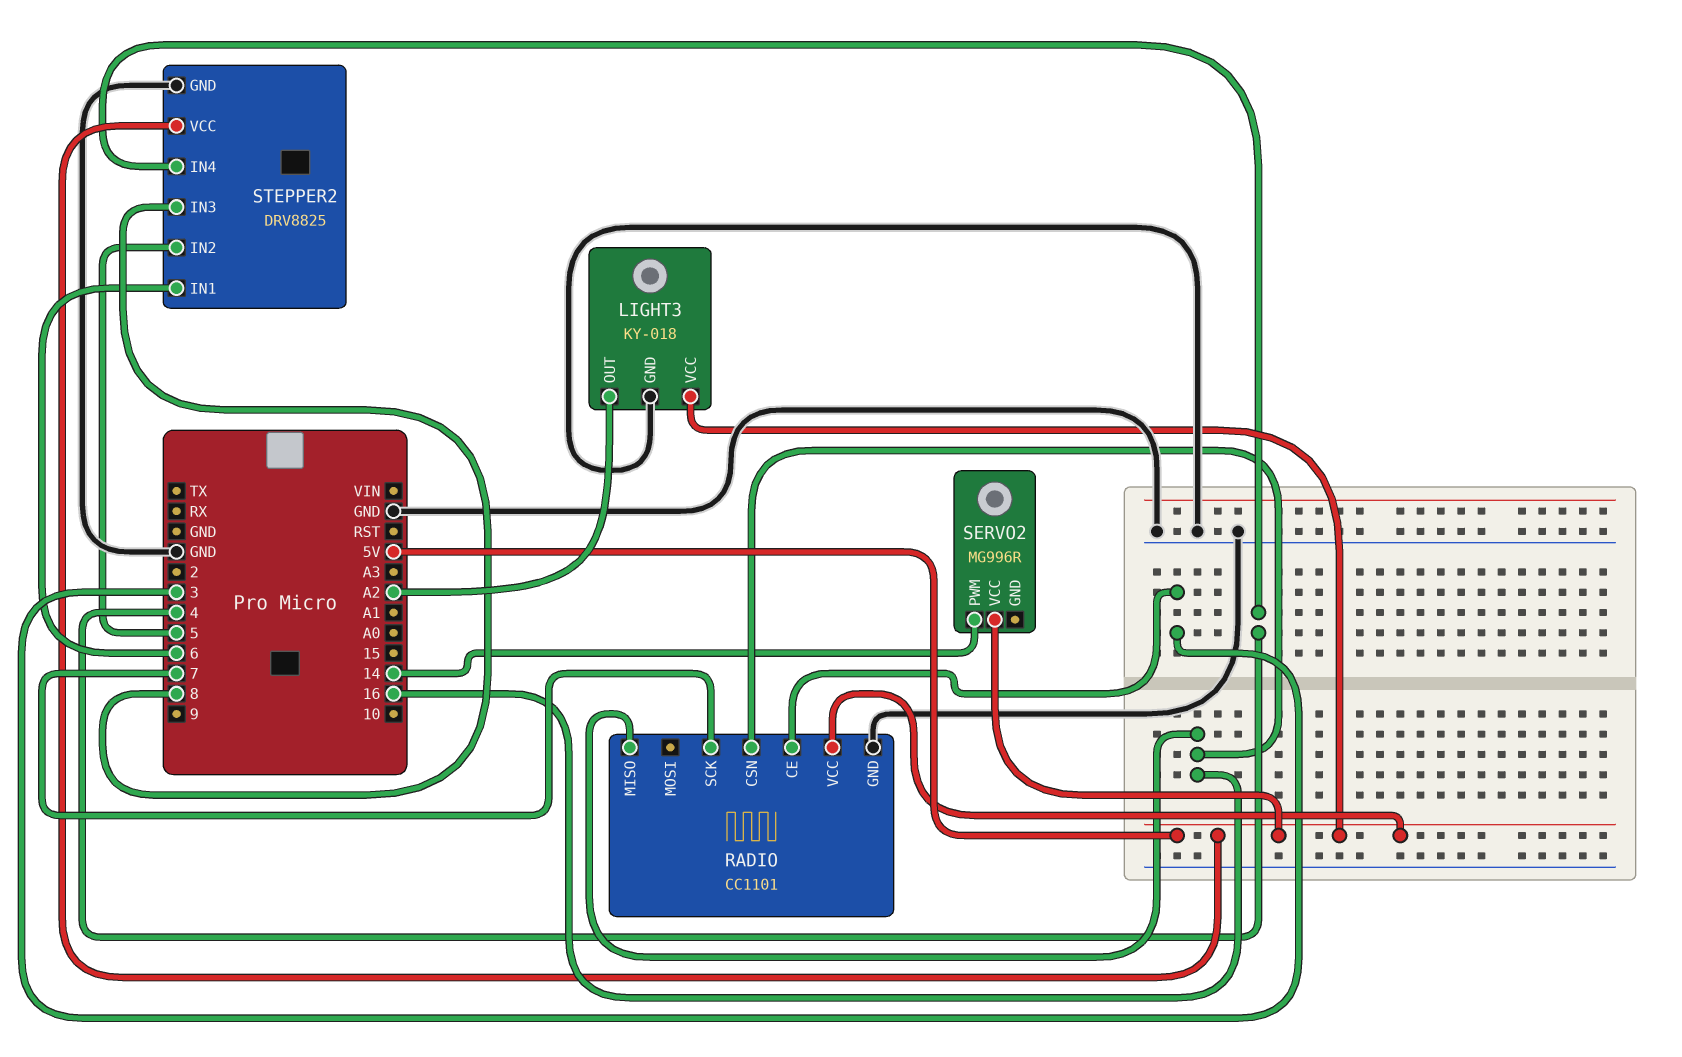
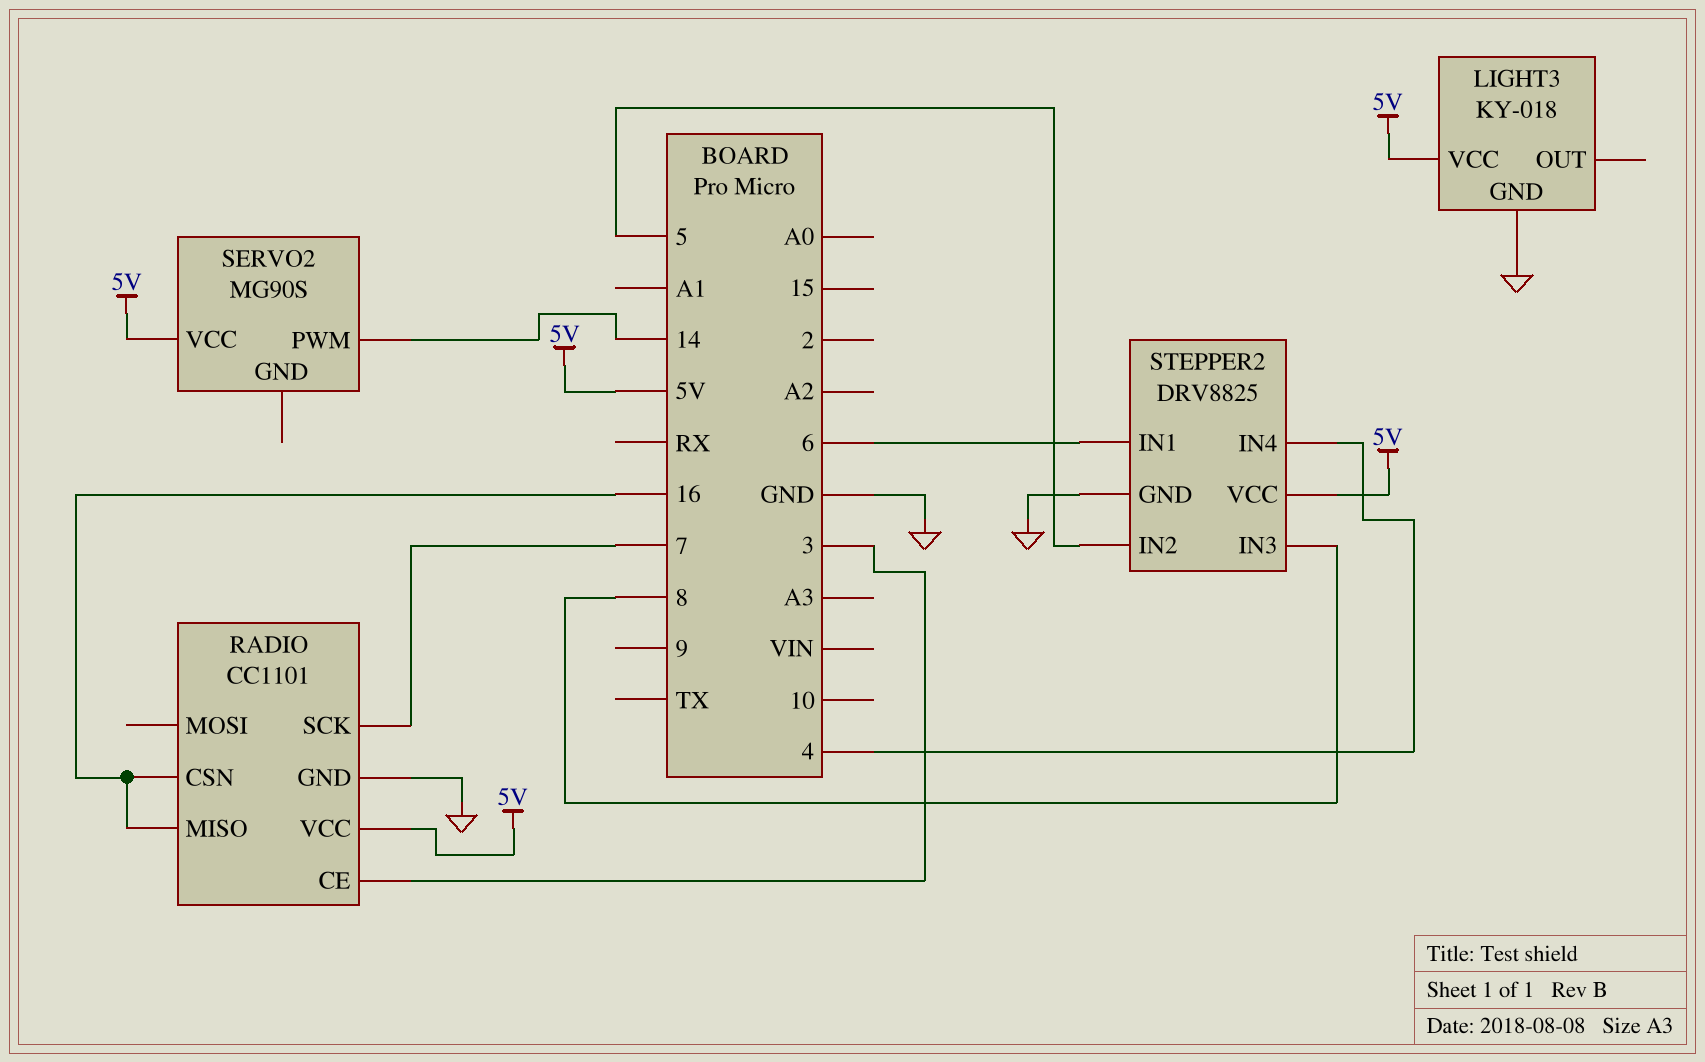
LIGHT3 pin OUT: A2 -> none
SERVO2: MG996R -> MG90S

